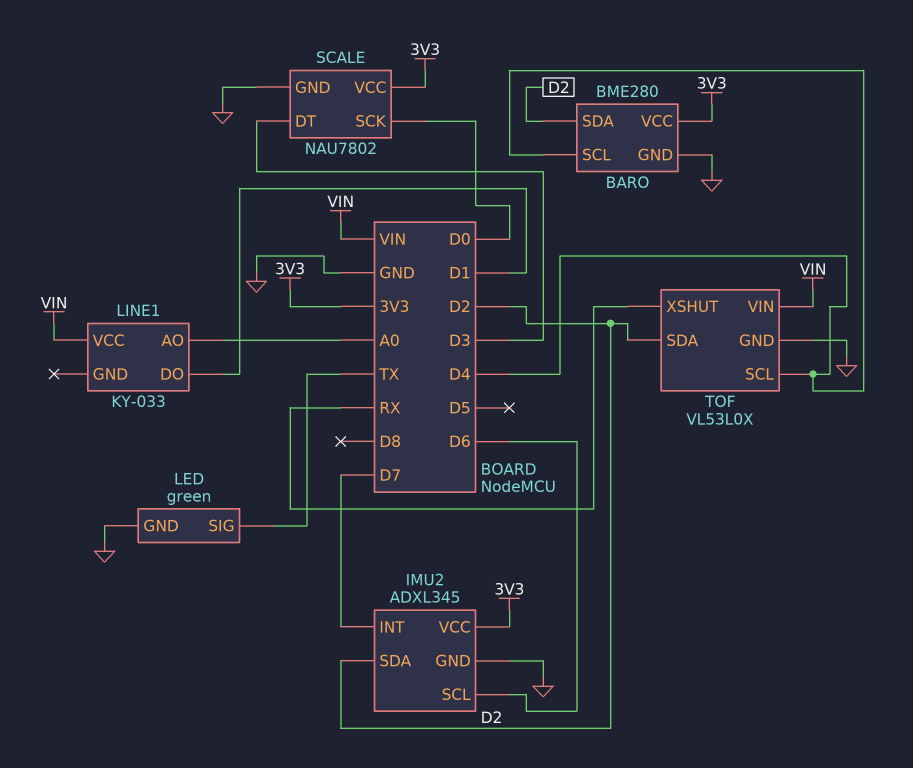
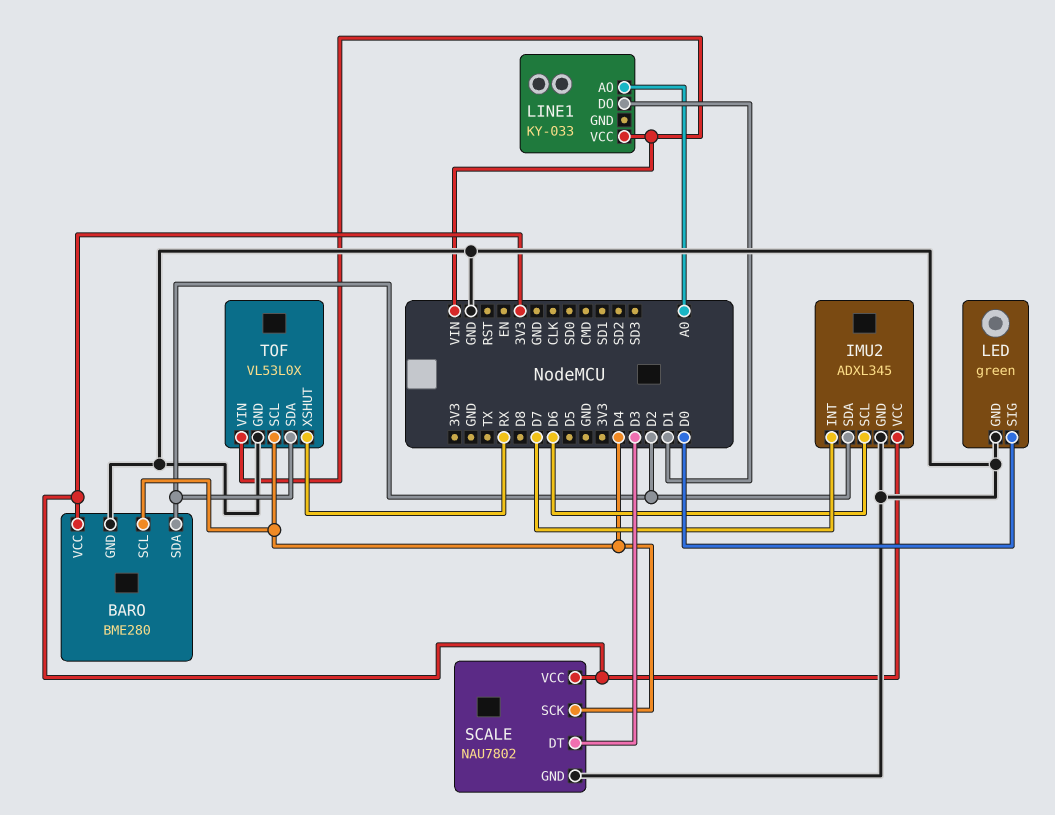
LED pin SIG: TX -> D0
SCALE pin SCK: D0 -> D4

